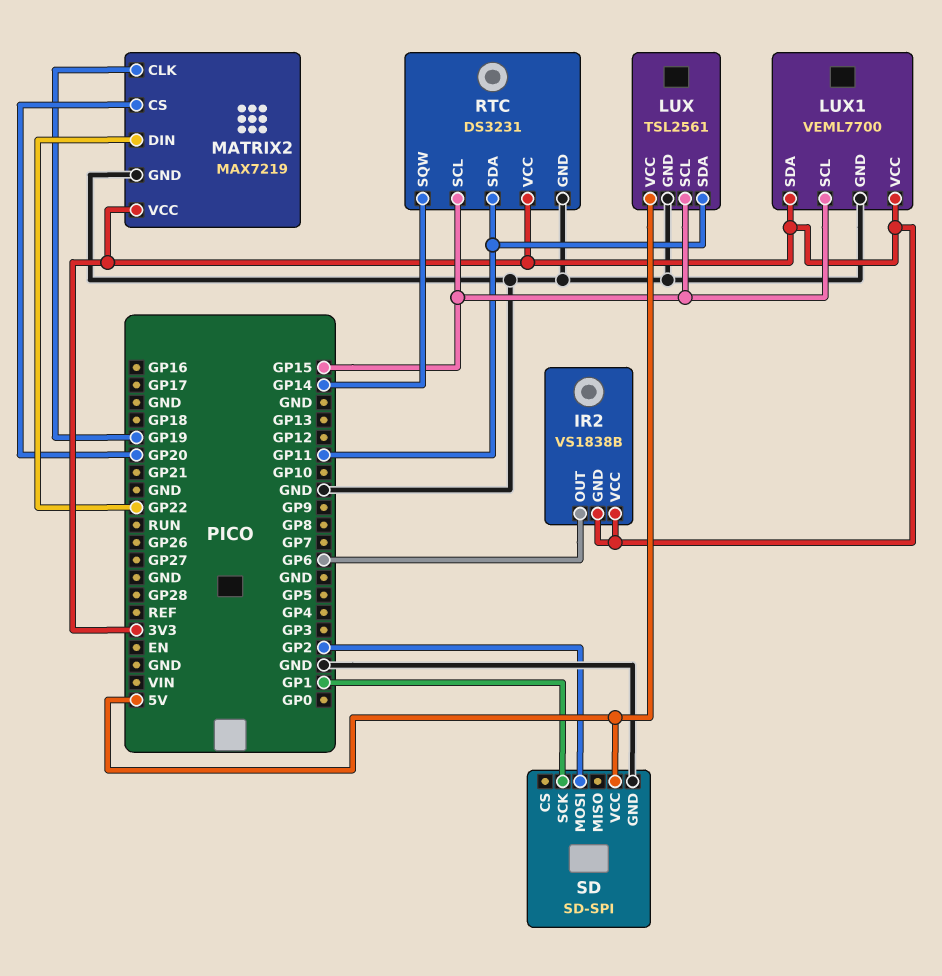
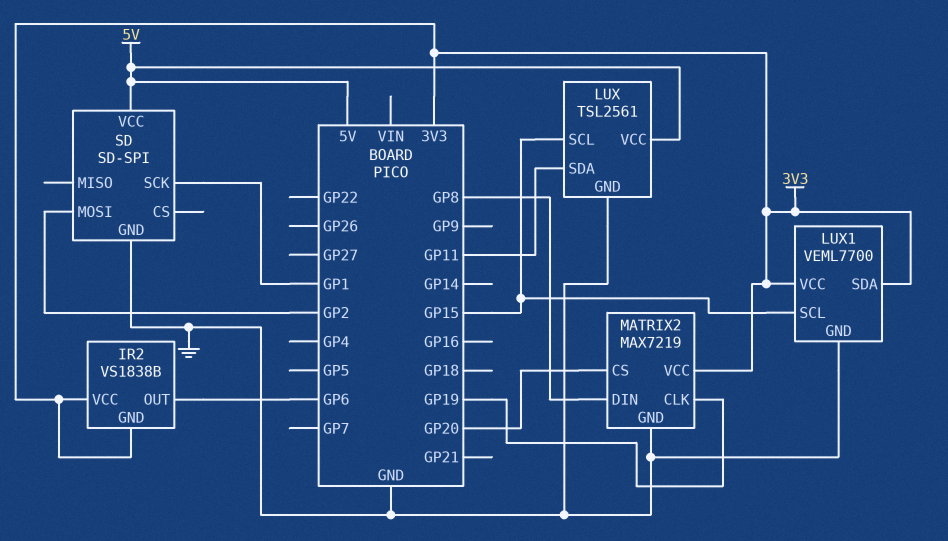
MATRIX2 pin DIN: GP22 -> GP8
RTC: DS3231 -> none
RTC pin GND: GND -> none
RTC pin SCL: GP15 -> none
RTC pin SDA: GP11 -> none
RTC pin SQW: GP14 -> none
RTC pin VCC: 3V3 -> none

